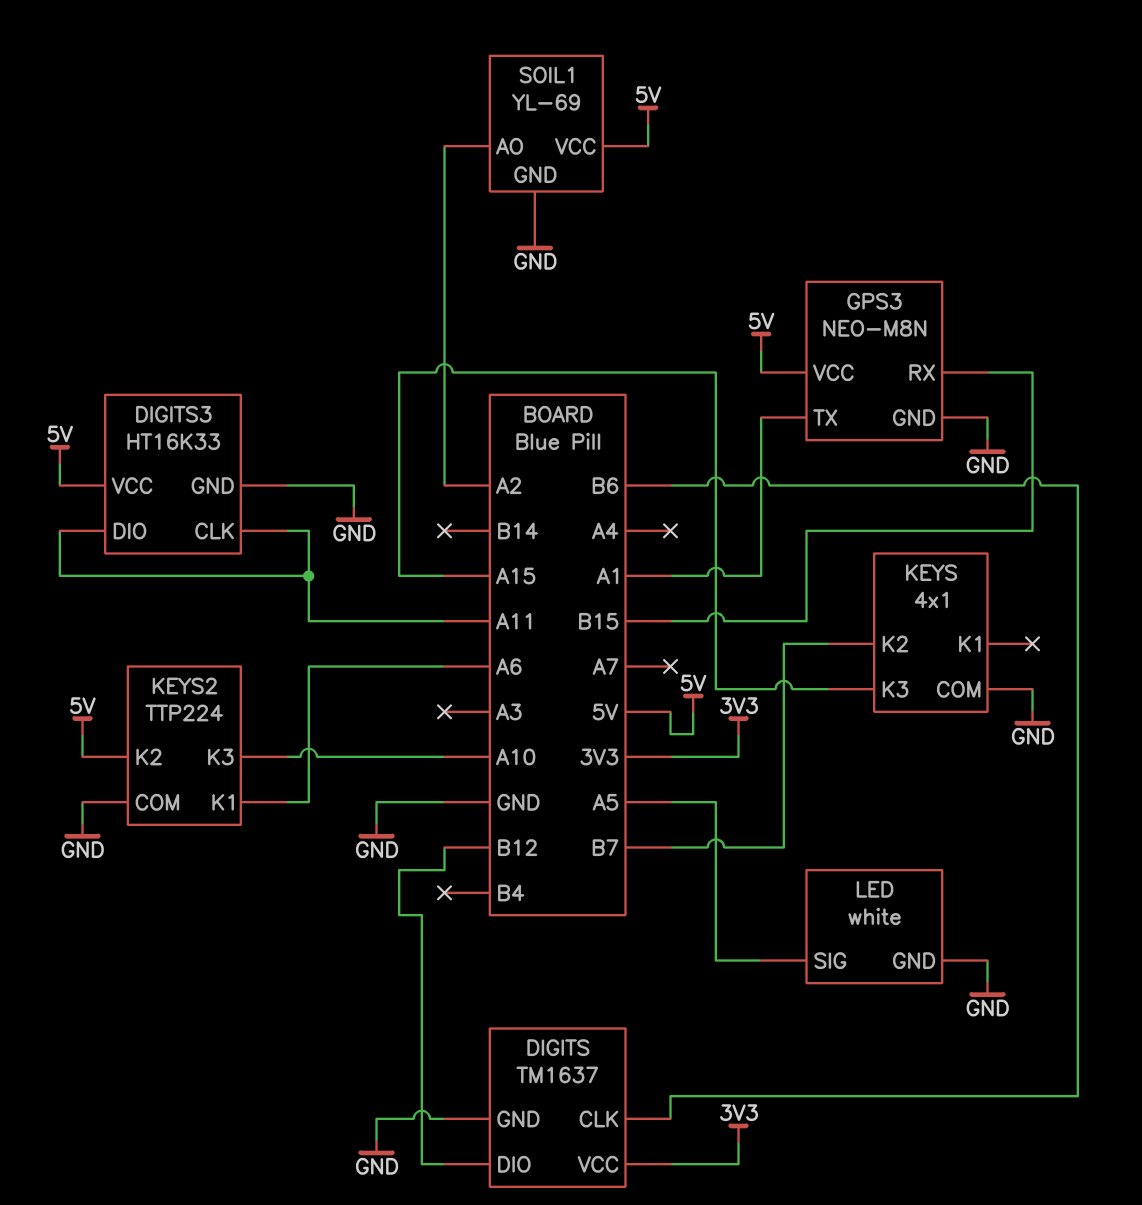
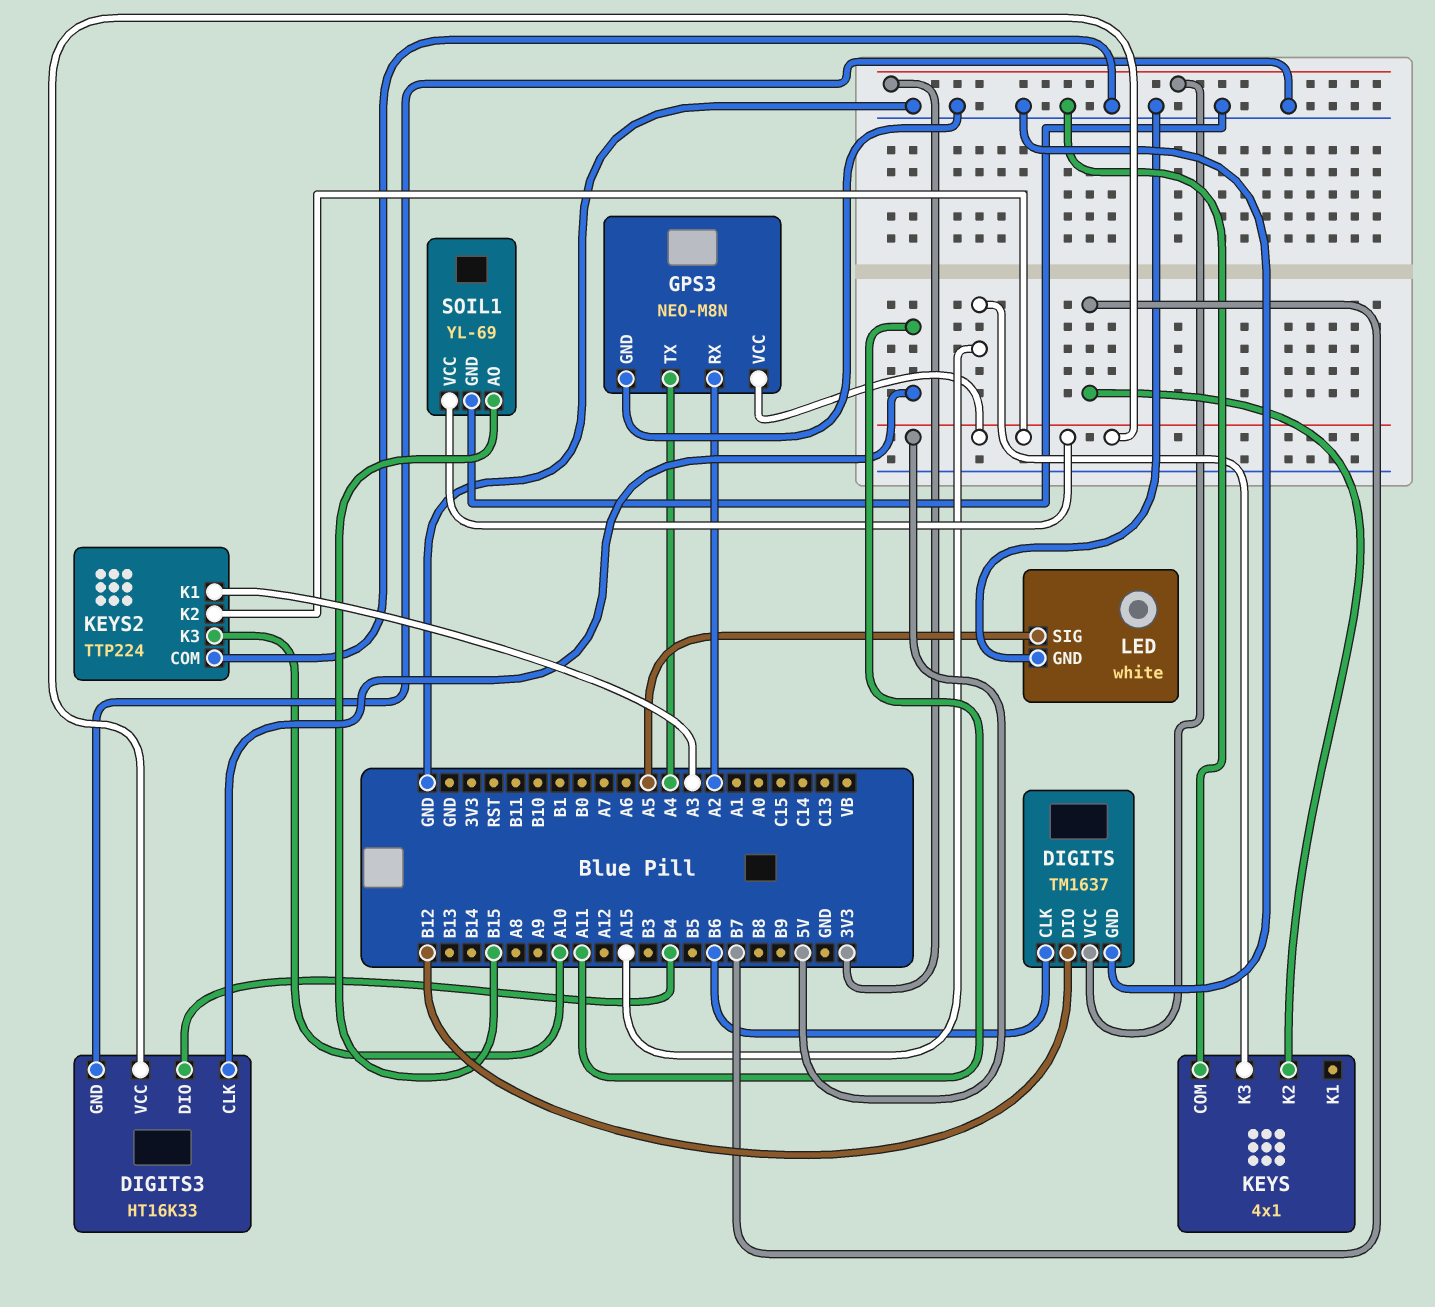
DIGITS3 pin DIO: A11 -> B4
GPS3 pin RX: B15 -> A2
GPS3 pin TX: A1 -> A4
KEYS2 pin K1: A6 -> A3
SOIL1 pin AO: A2 -> B15

